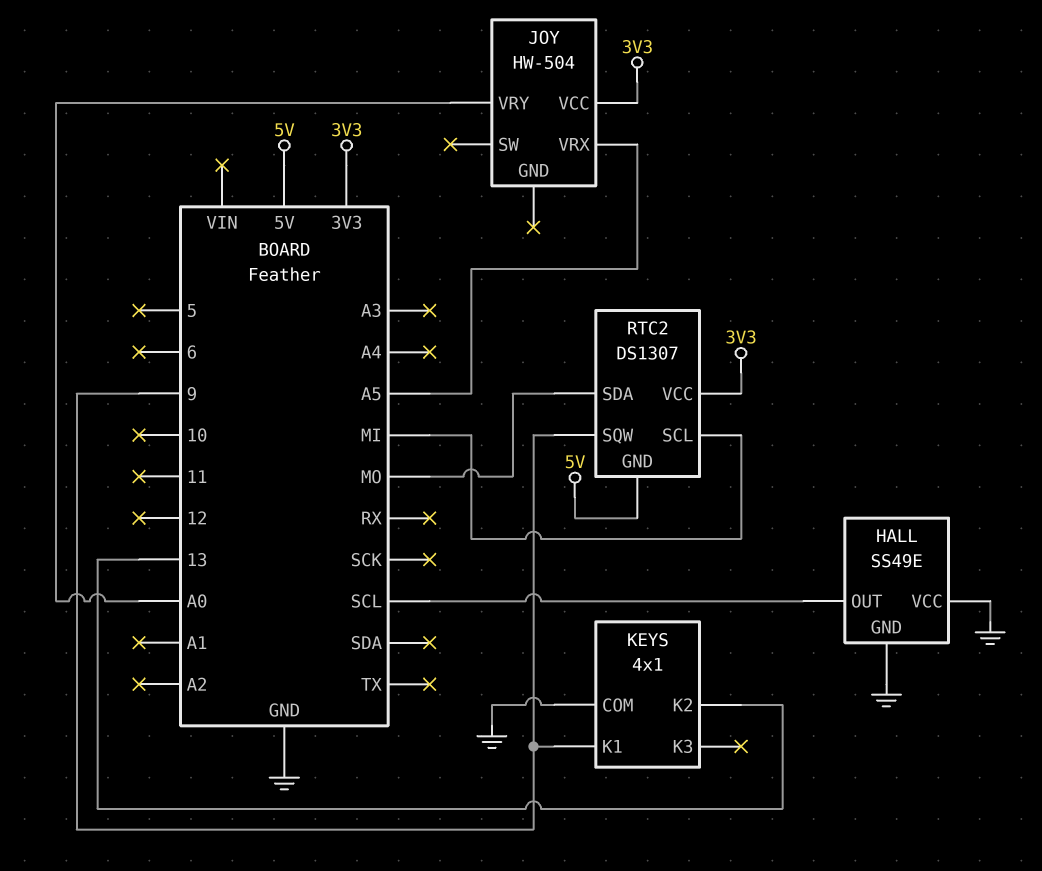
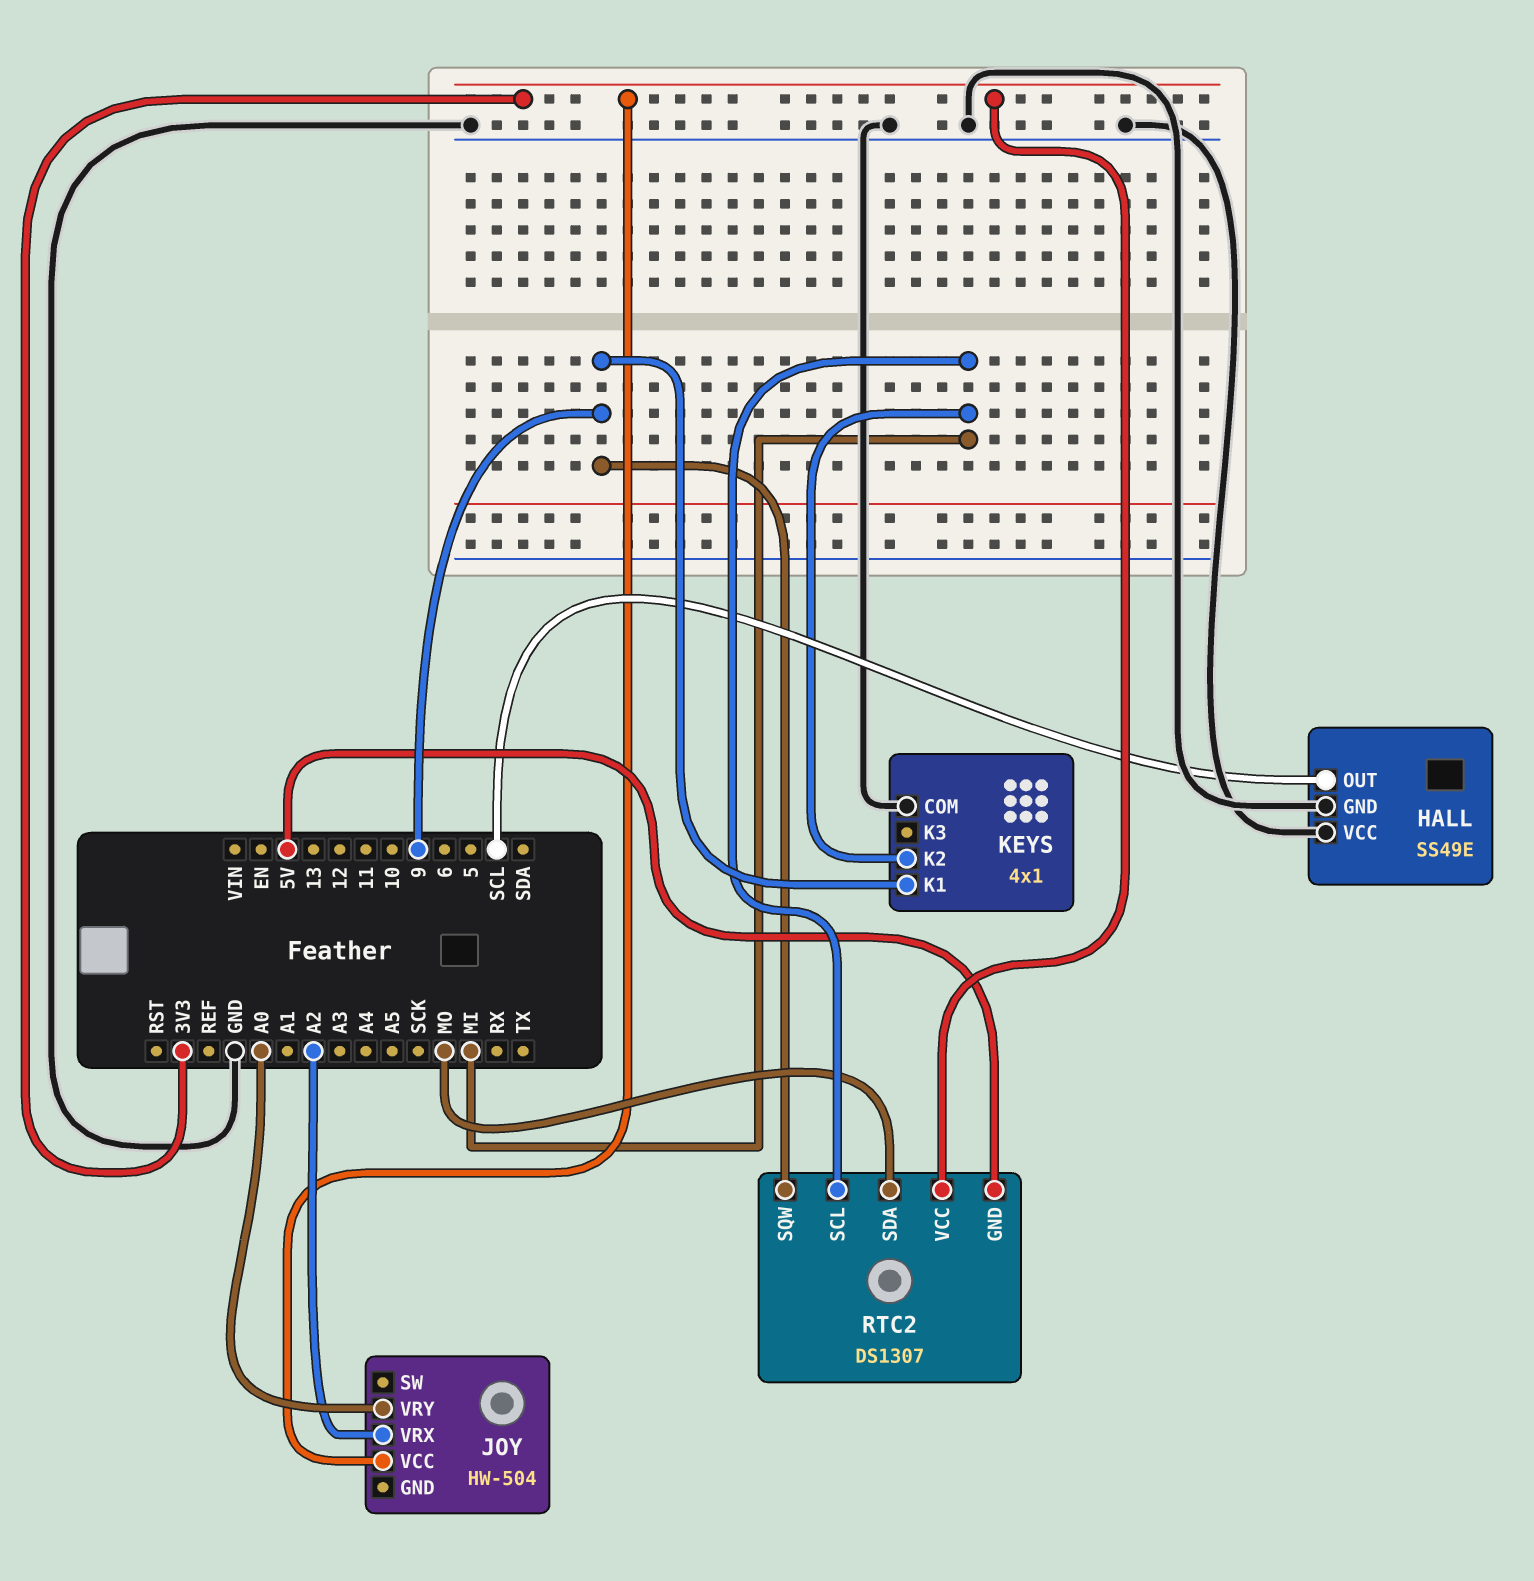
JOY pin VRX: A5 -> A2
KEYS pin K2: 13 -> MI

